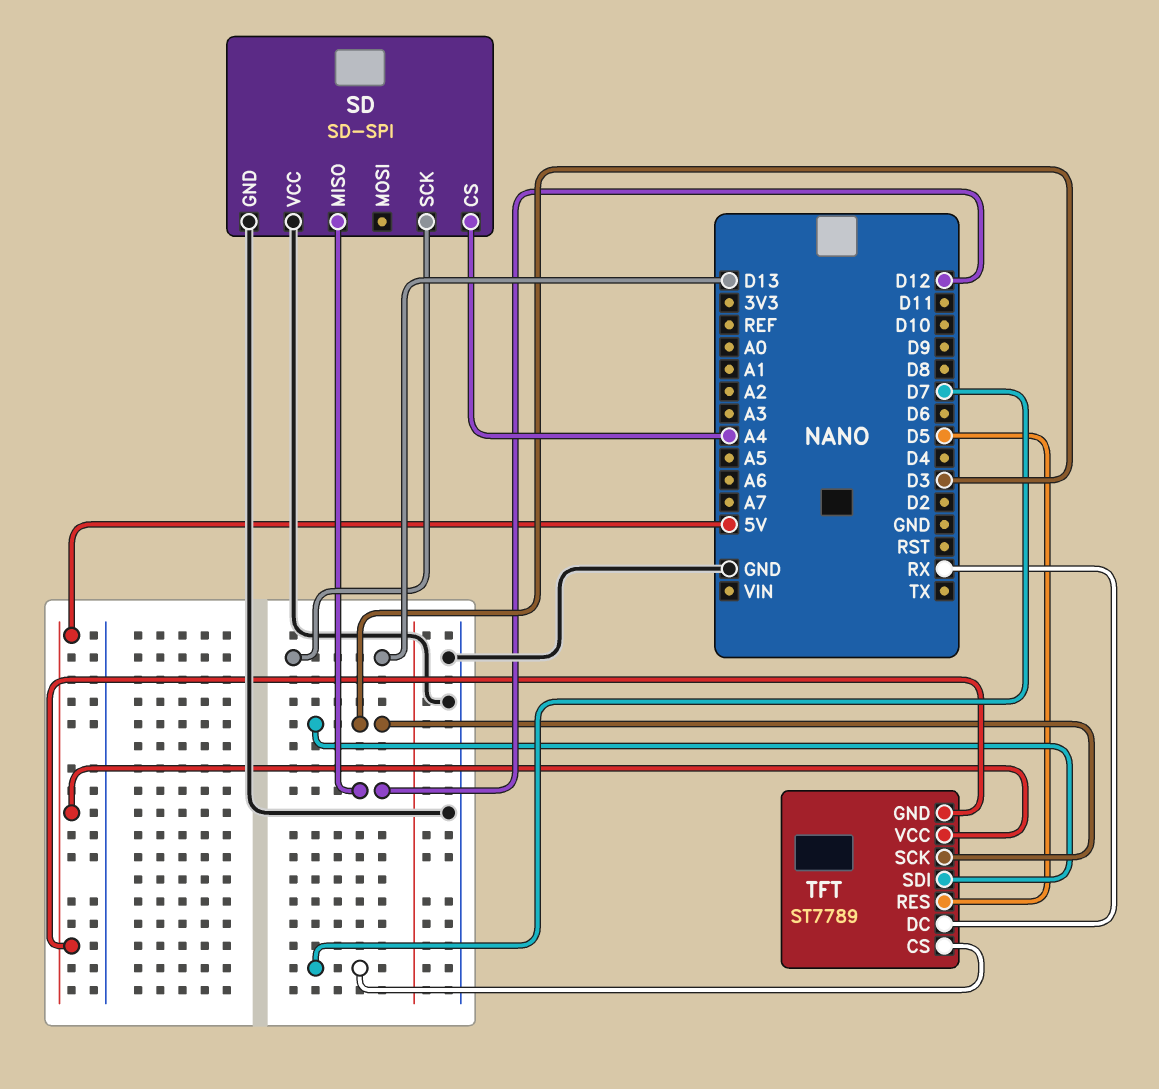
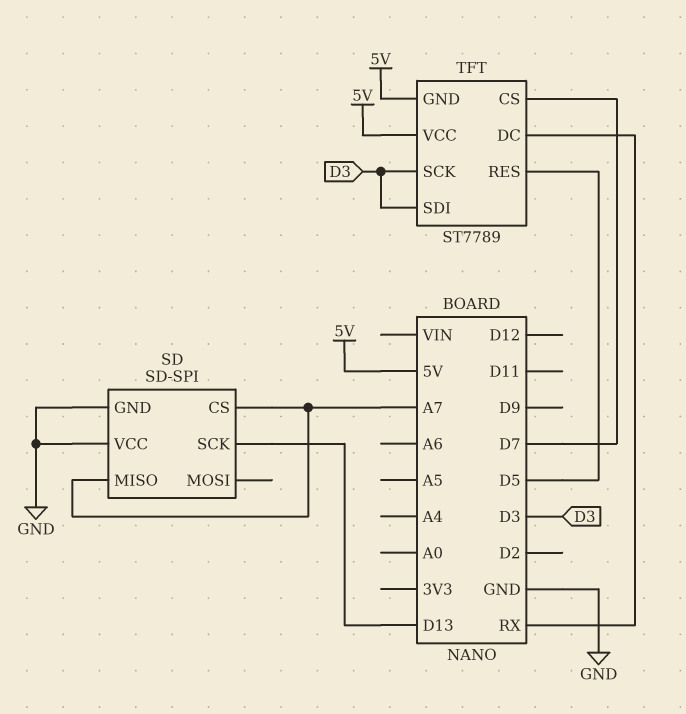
SD pin CS: A4 -> A7
SD pin MISO: D12 -> A7

